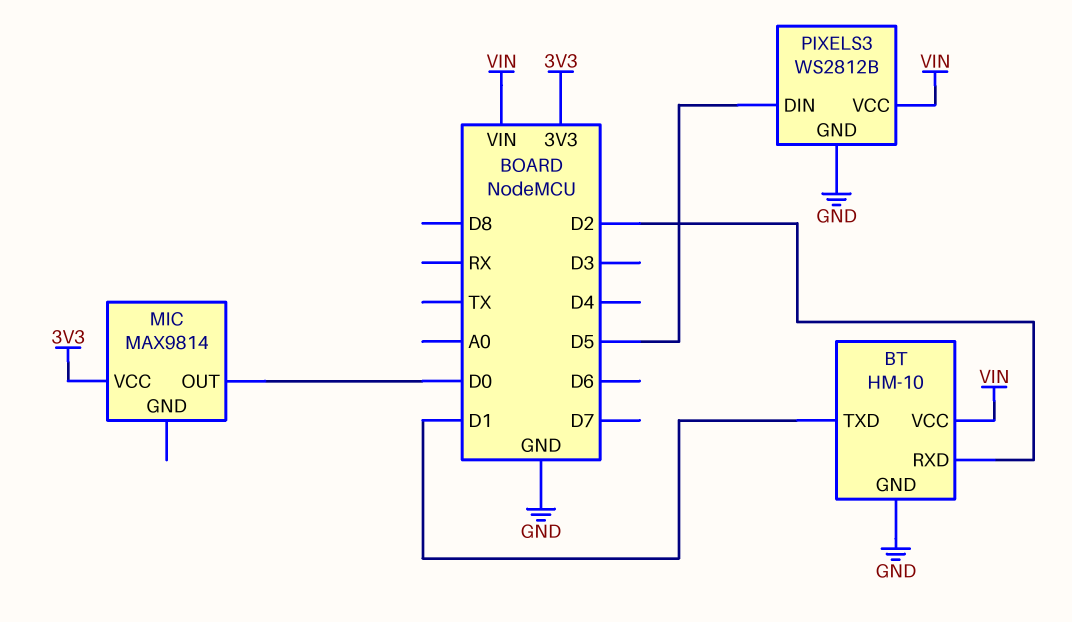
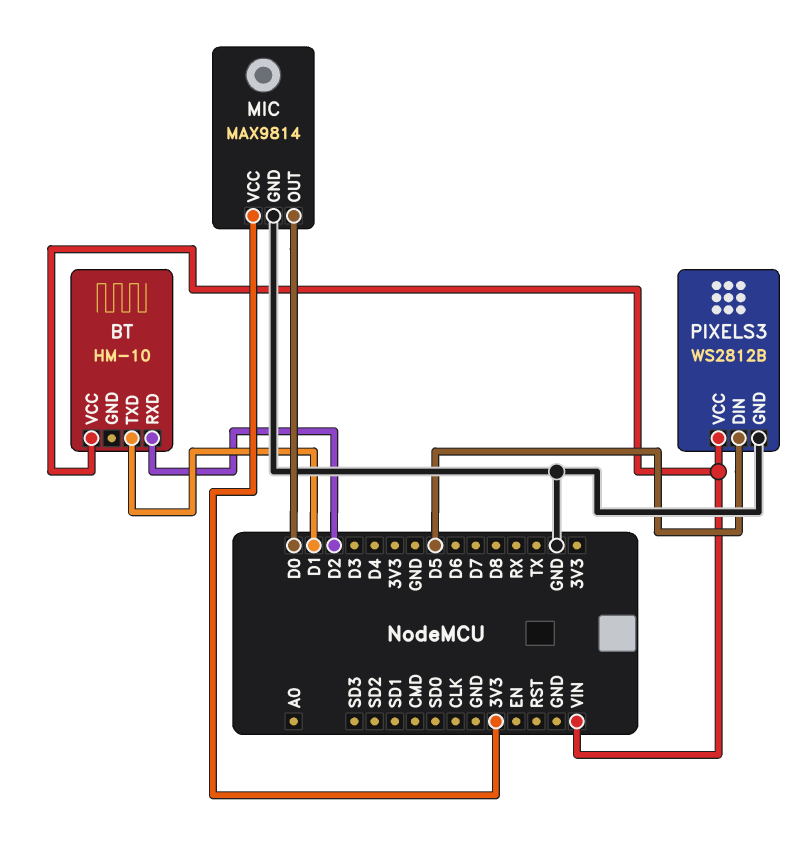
BT pin GND: GND -> none
MIC pin GND: none -> GND

